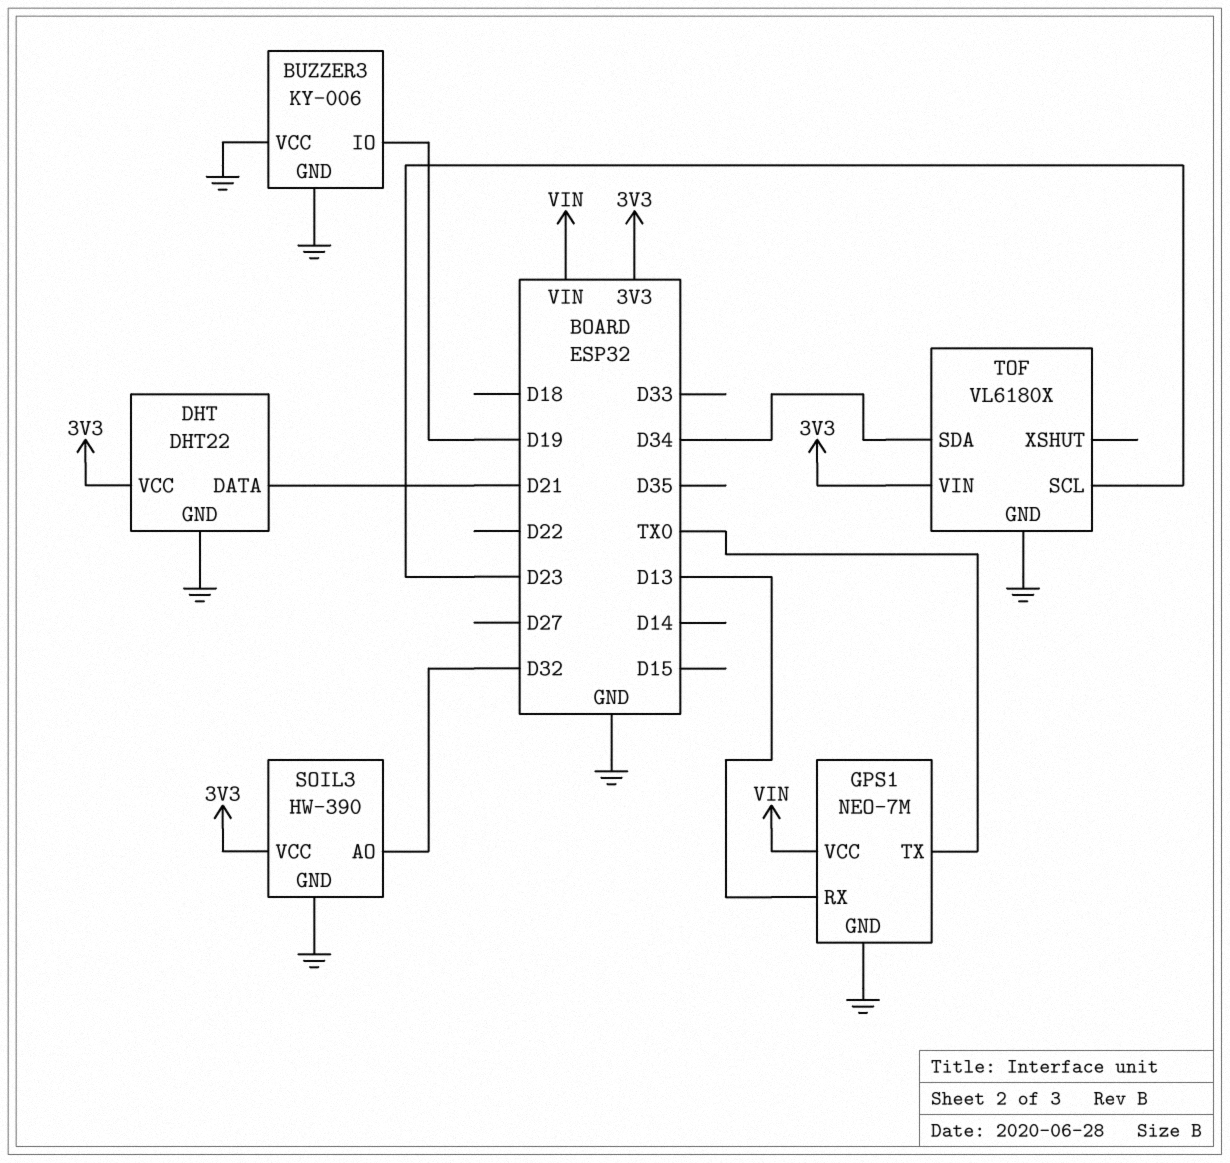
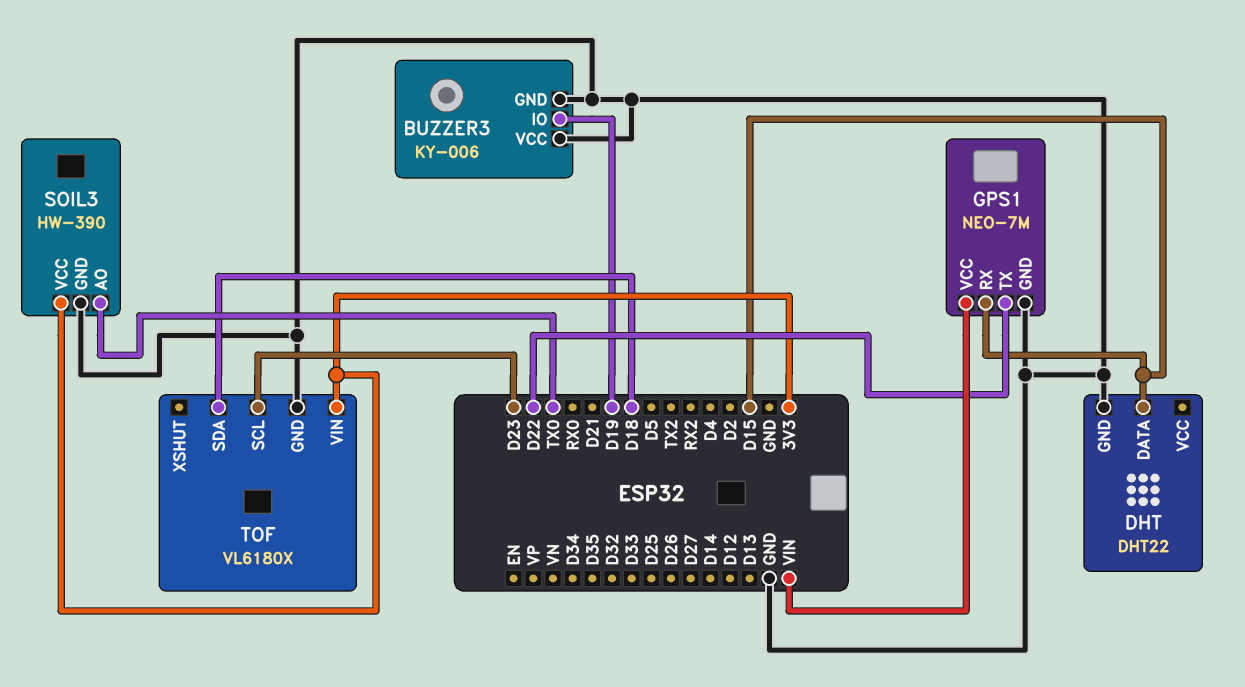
DHT pin DATA: D21 -> D15
DHT pin VCC: 3V3 -> none
GPS1 pin RX: D13 -> D15
GPS1 pin TX: TX0 -> D22
SOIL3 pin AO: D32 -> TX0
TOF pin SDA: D34 -> D18

